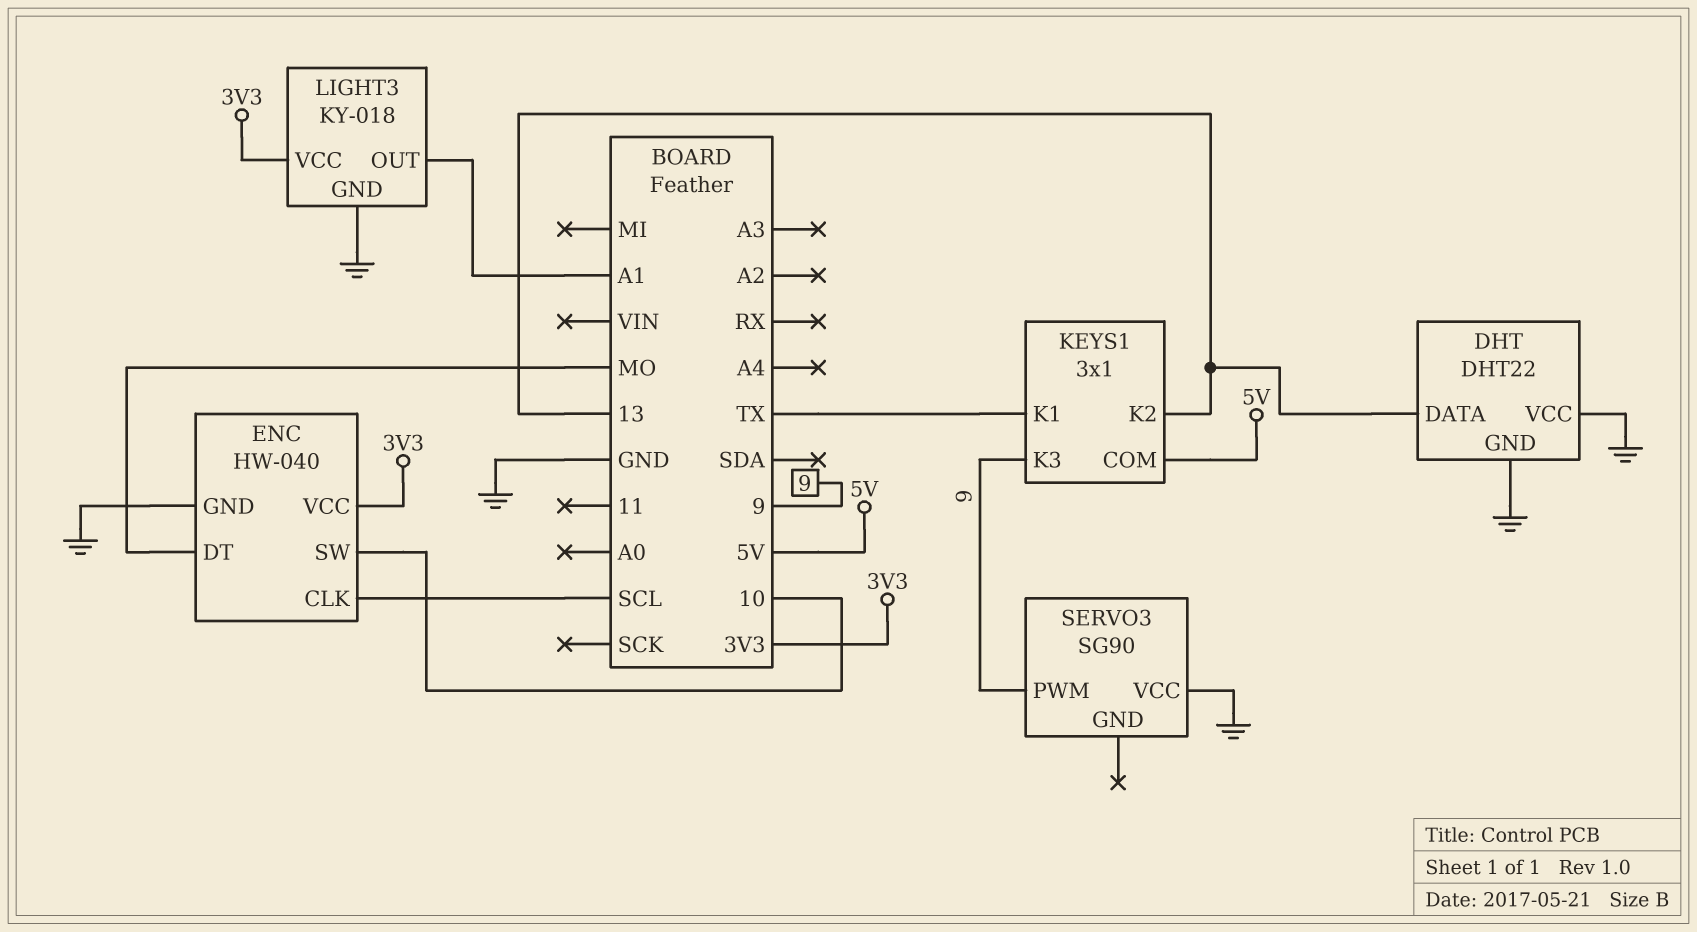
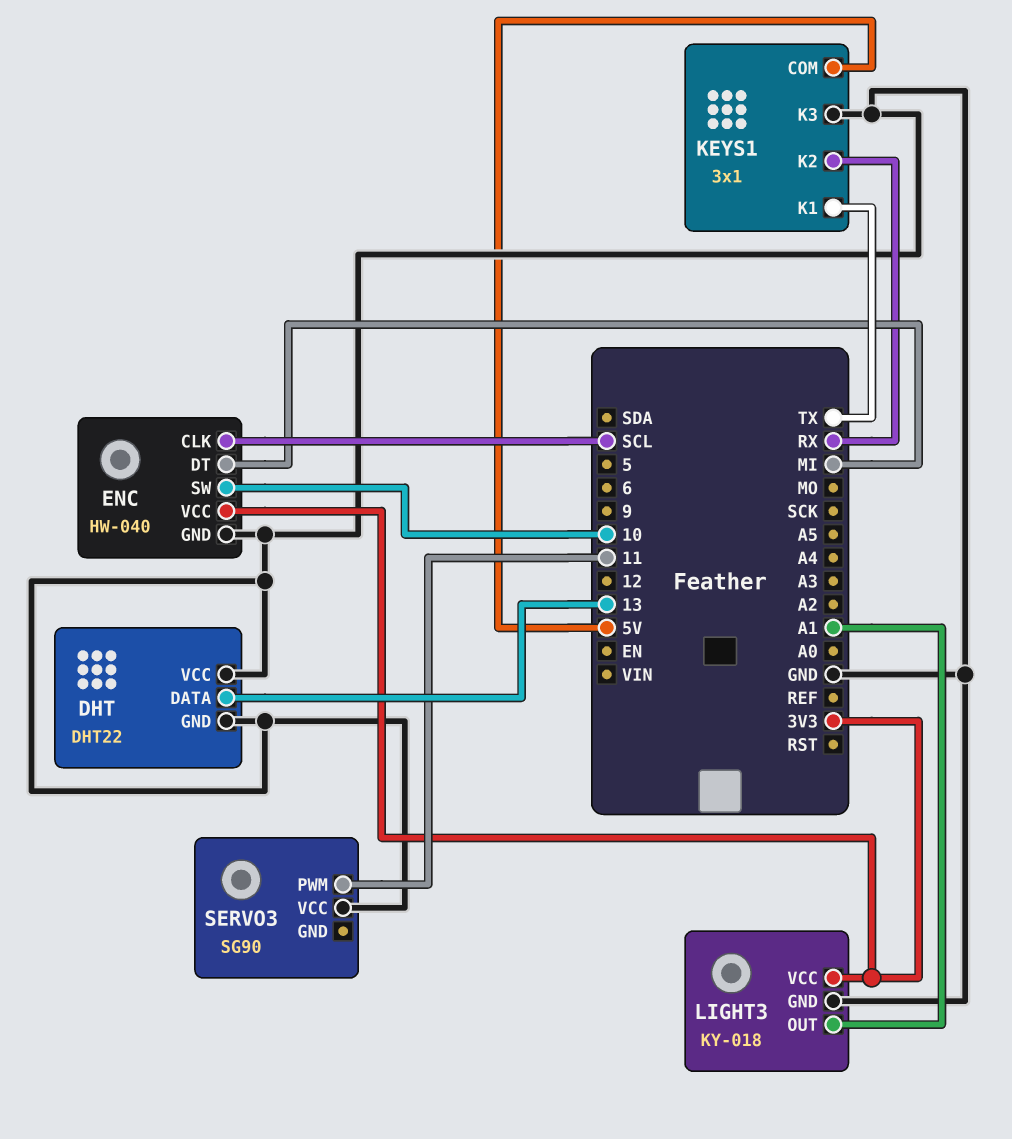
ENC pin DT: MO -> MI
KEYS1 pin K2: 13 -> RX
KEYS1 pin K3: 9 -> GND
SERVO3 pin PWM: 9 -> 11

